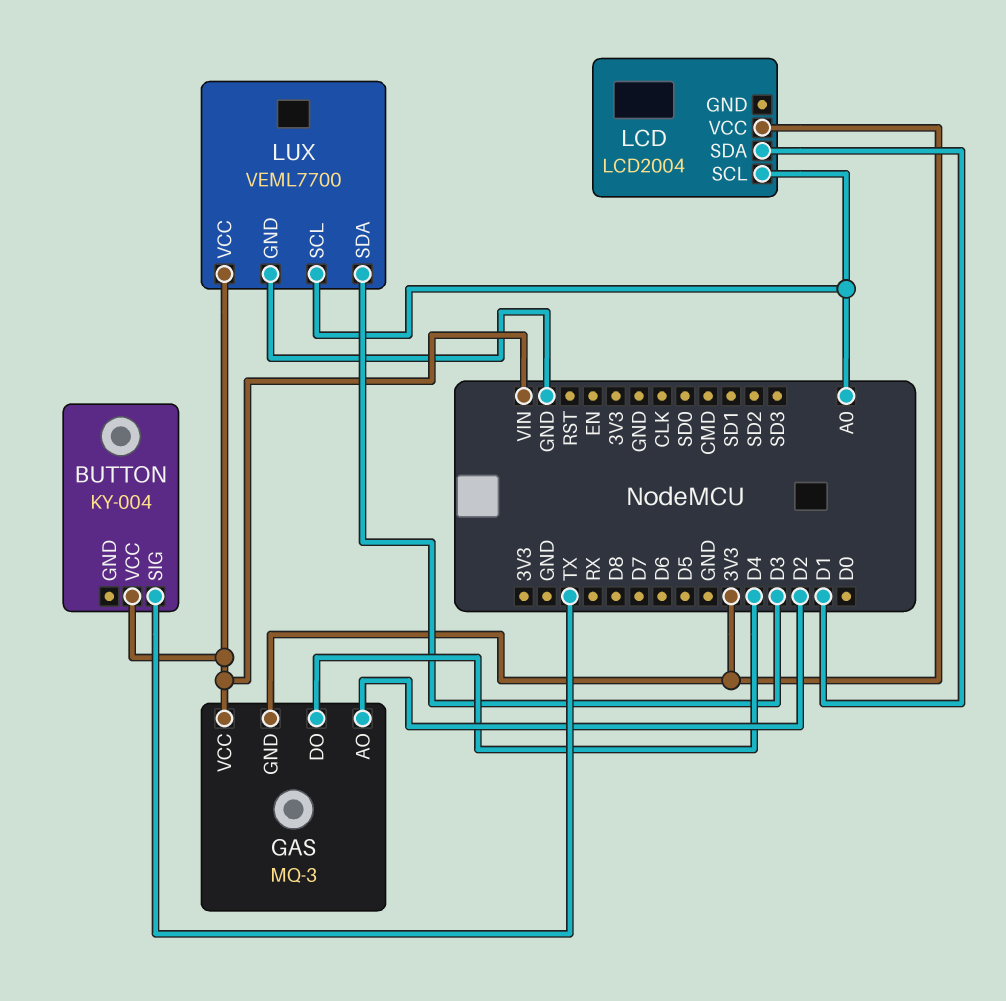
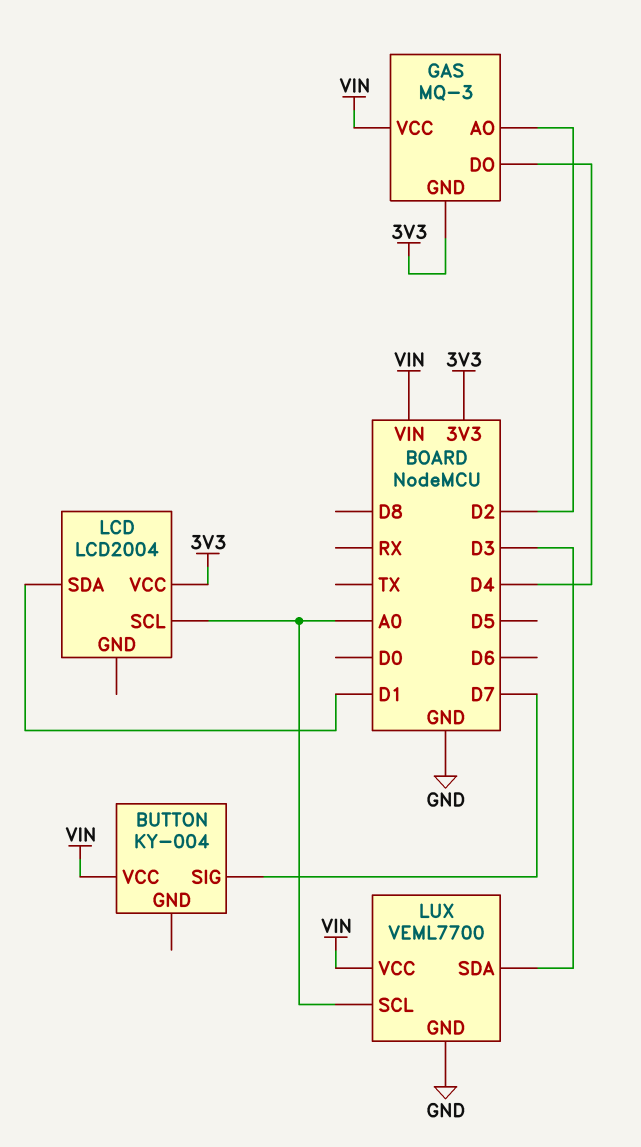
BUTTON pin SIG: TX -> D7

